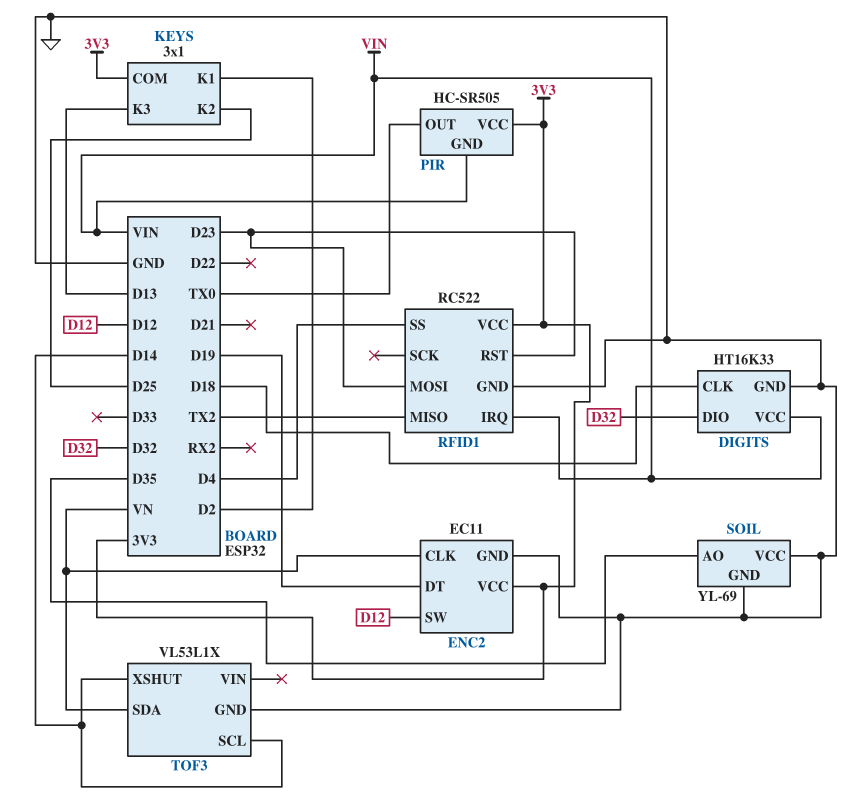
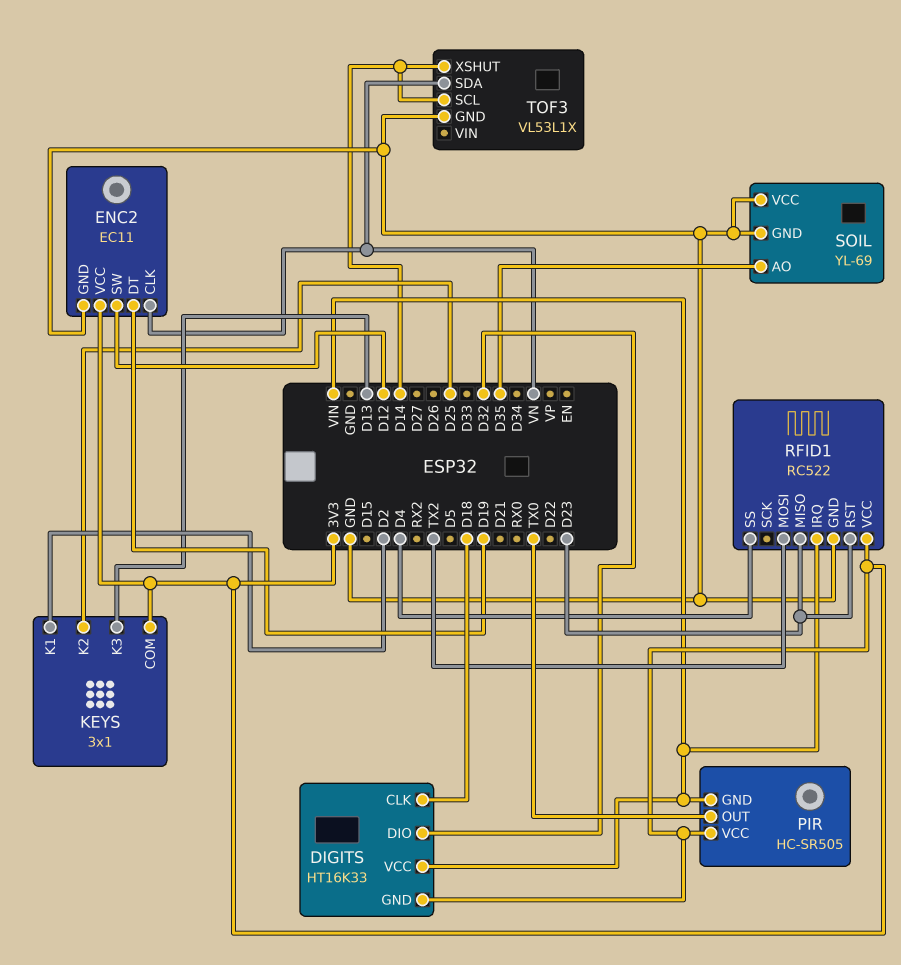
DIGITS pin GND: GND -> 3V3
RFID1 pin MISO: TX2 -> D23
RFID1 pin MOSI: D23 -> TX2

